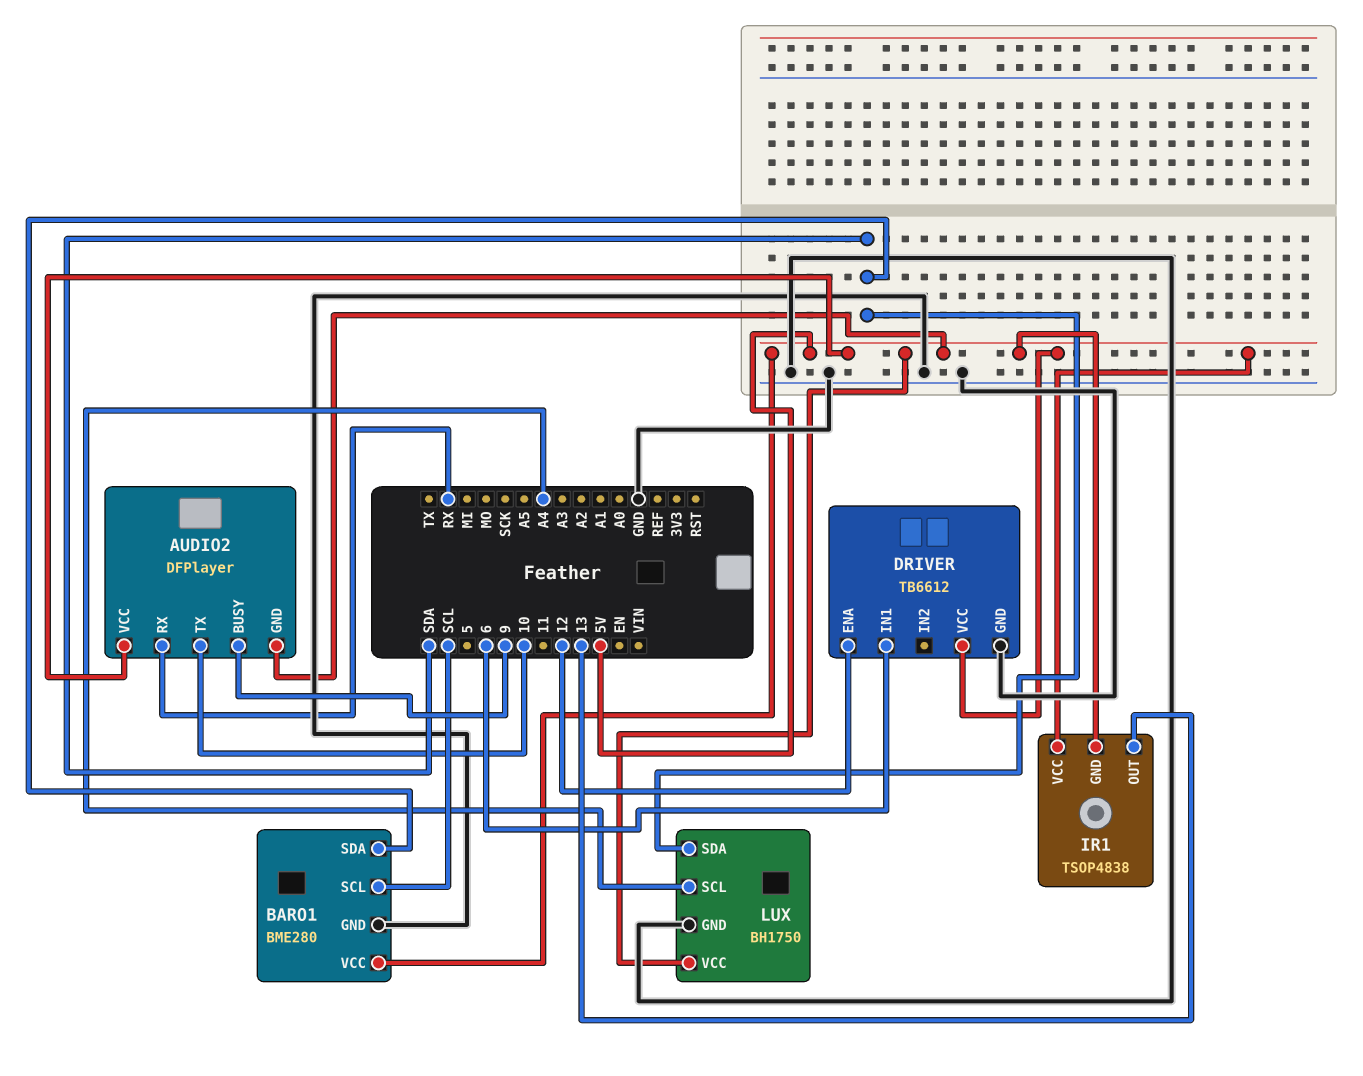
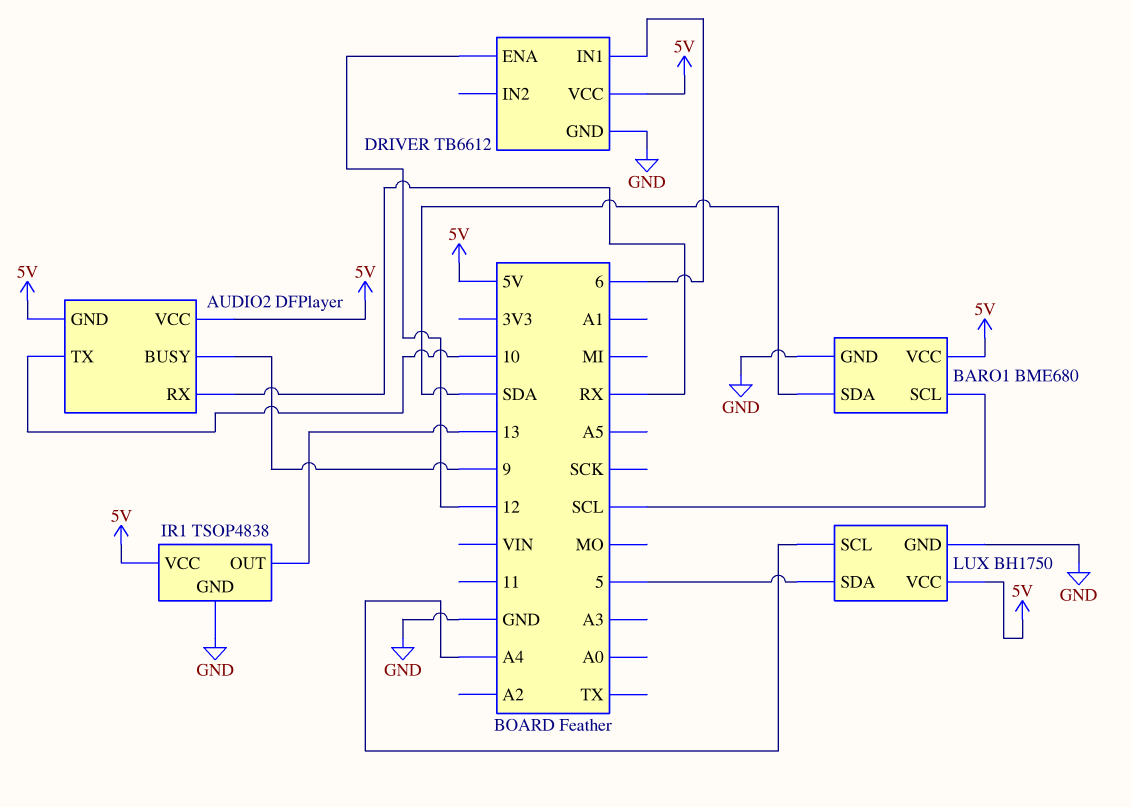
BARO1: BME280 -> BME680
IR1 pin GND: 5V -> GND
LUX pin SDA: SDA -> 5

